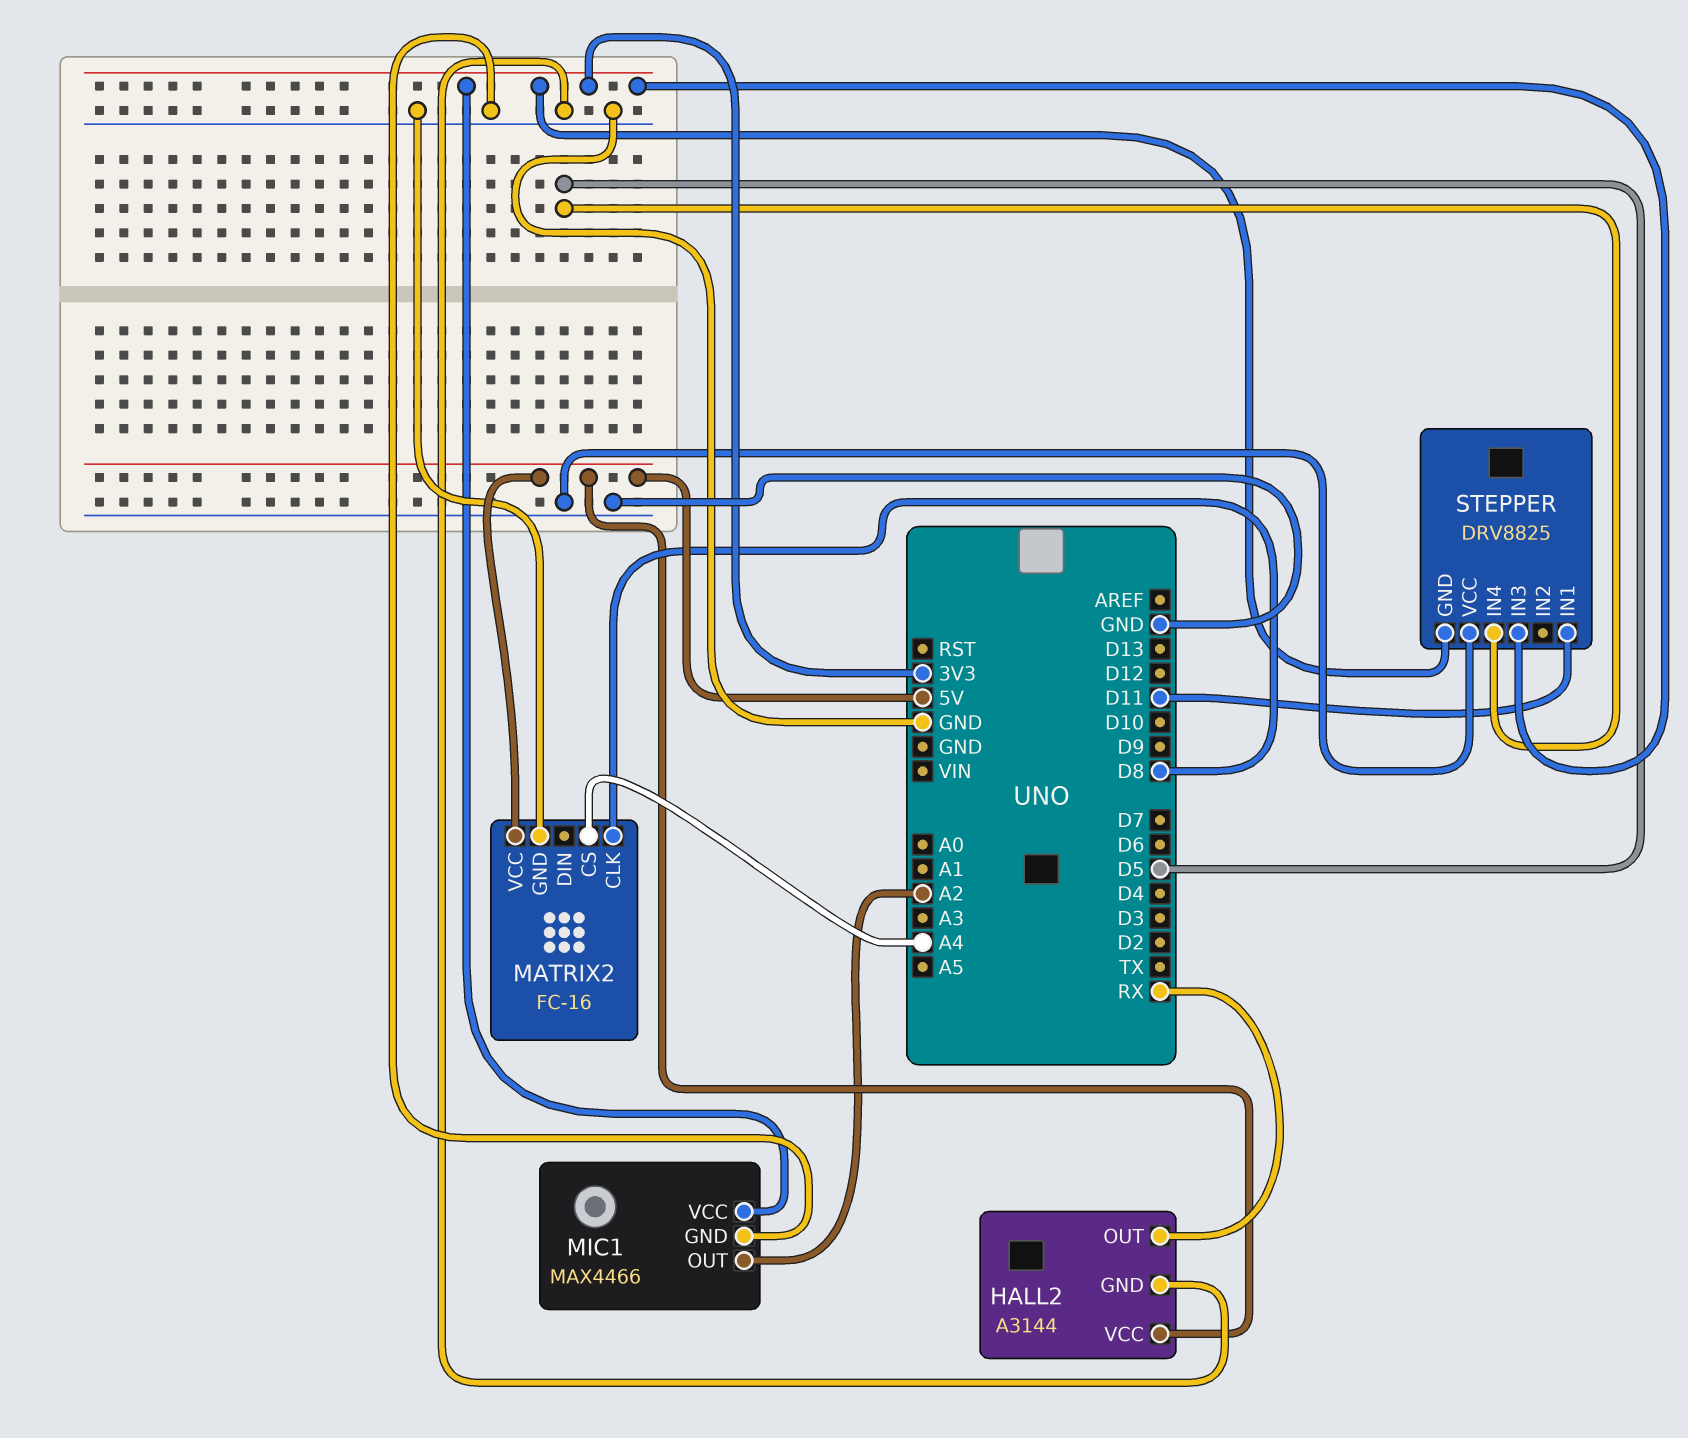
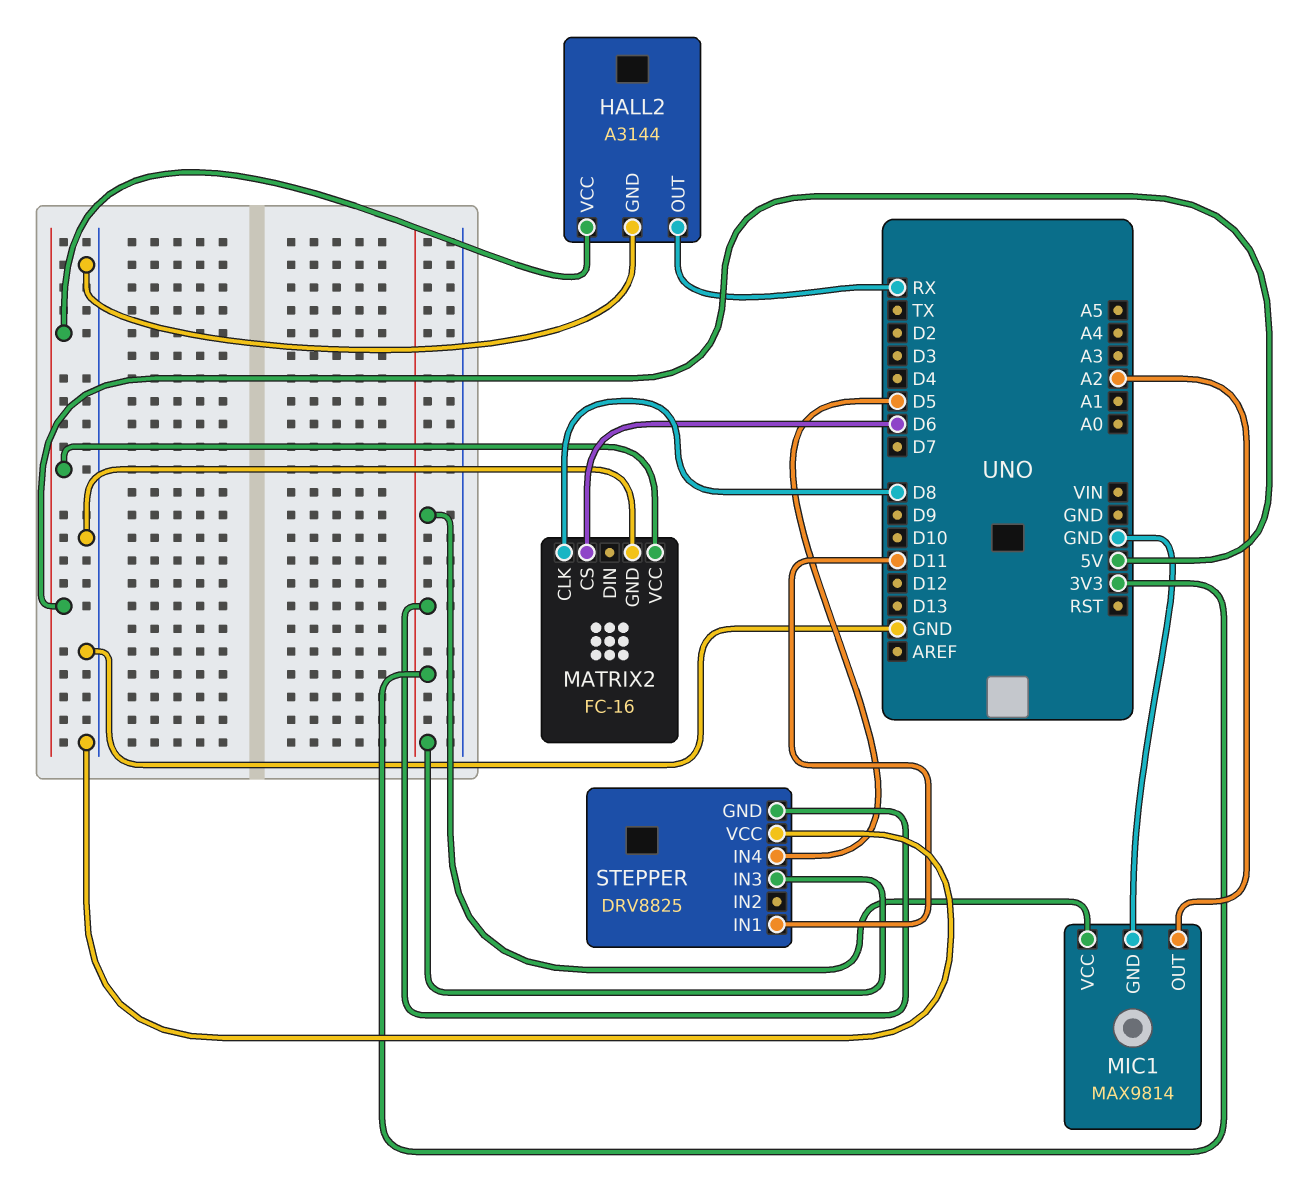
MATRIX2 pin CS: A4 -> D6
MIC1: MAX4466 -> MAX9814

